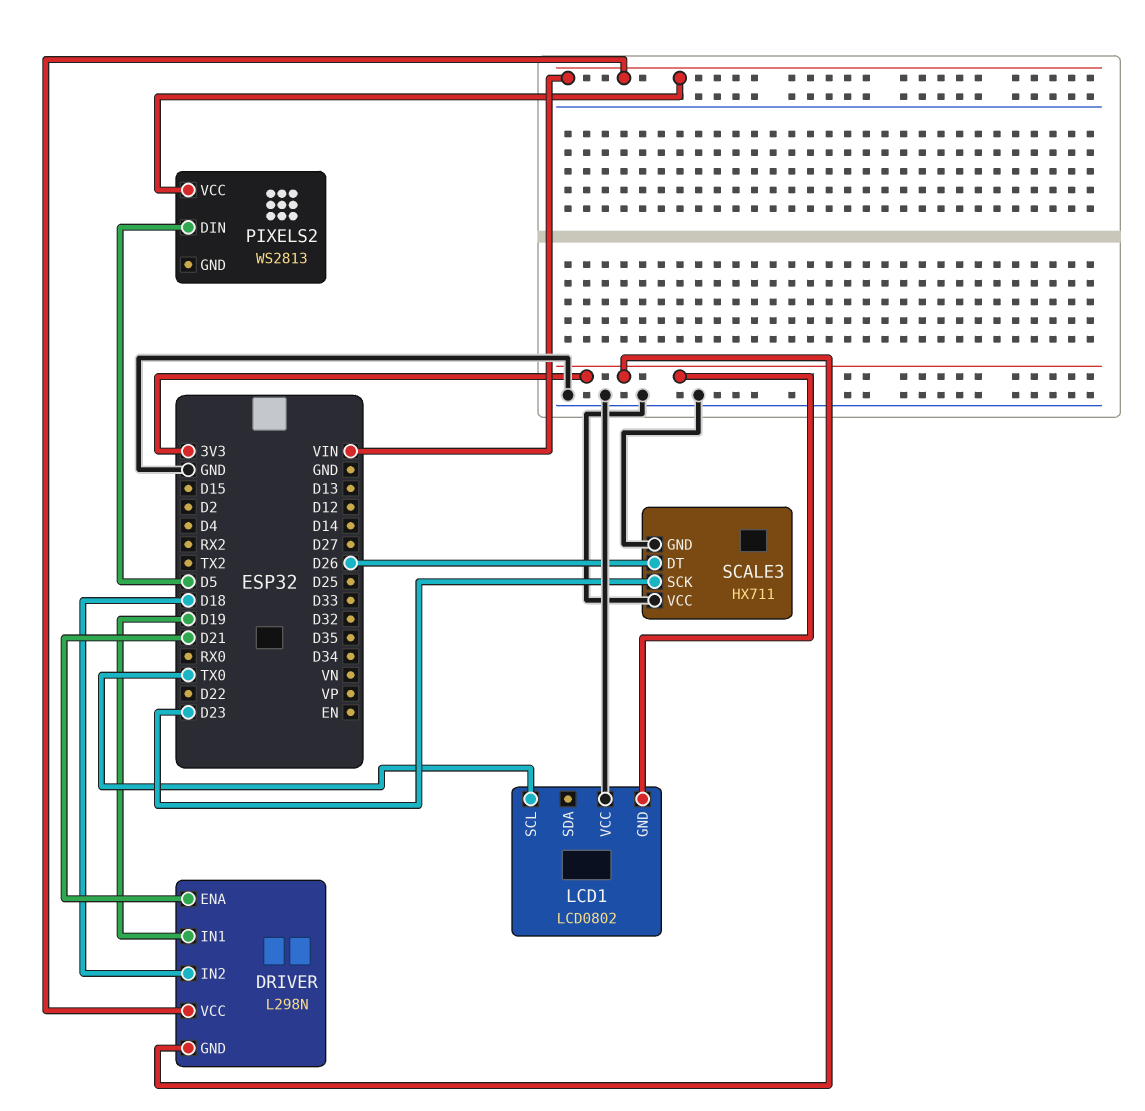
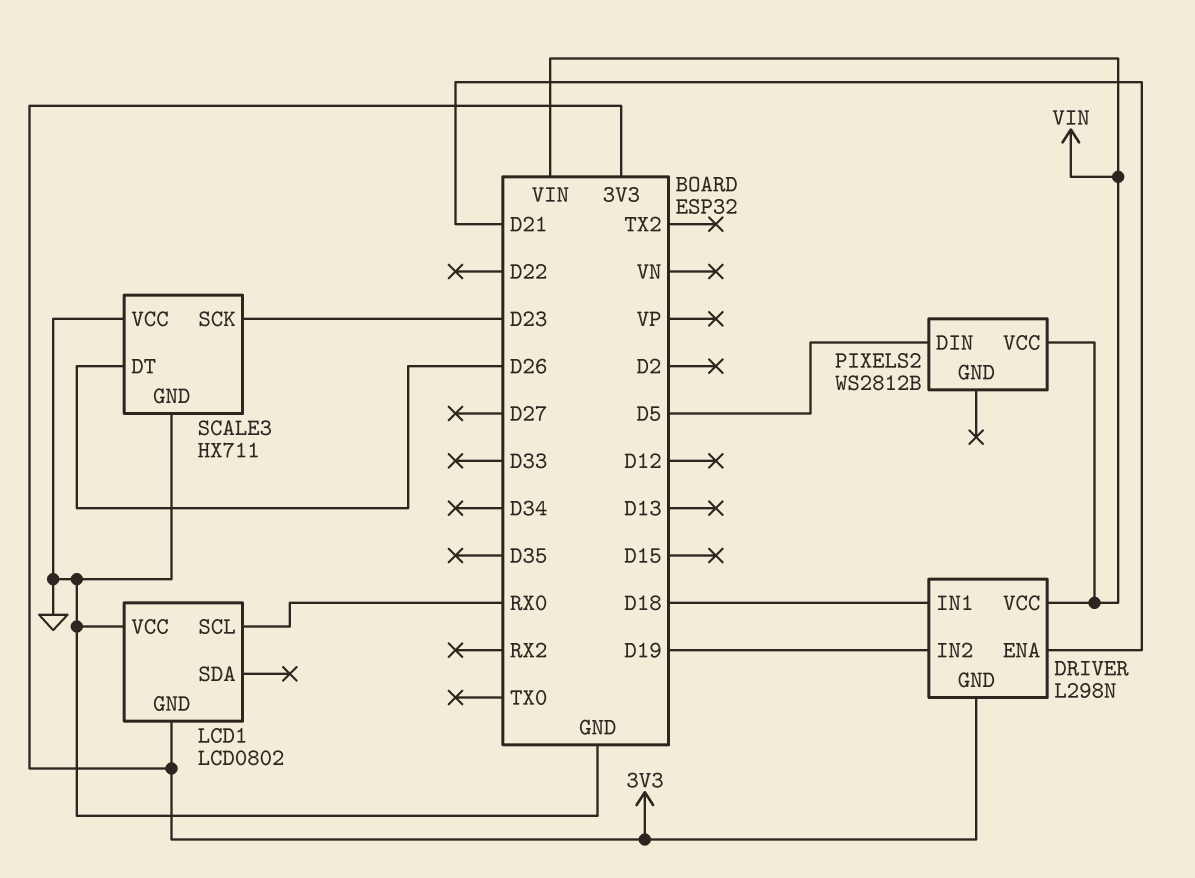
DRIVER pin IN1: D19 -> D18
DRIVER pin IN2: D18 -> D19
LCD1 pin SCL: TX0 -> RX0
PIXELS2: WS2813 -> WS2812B

